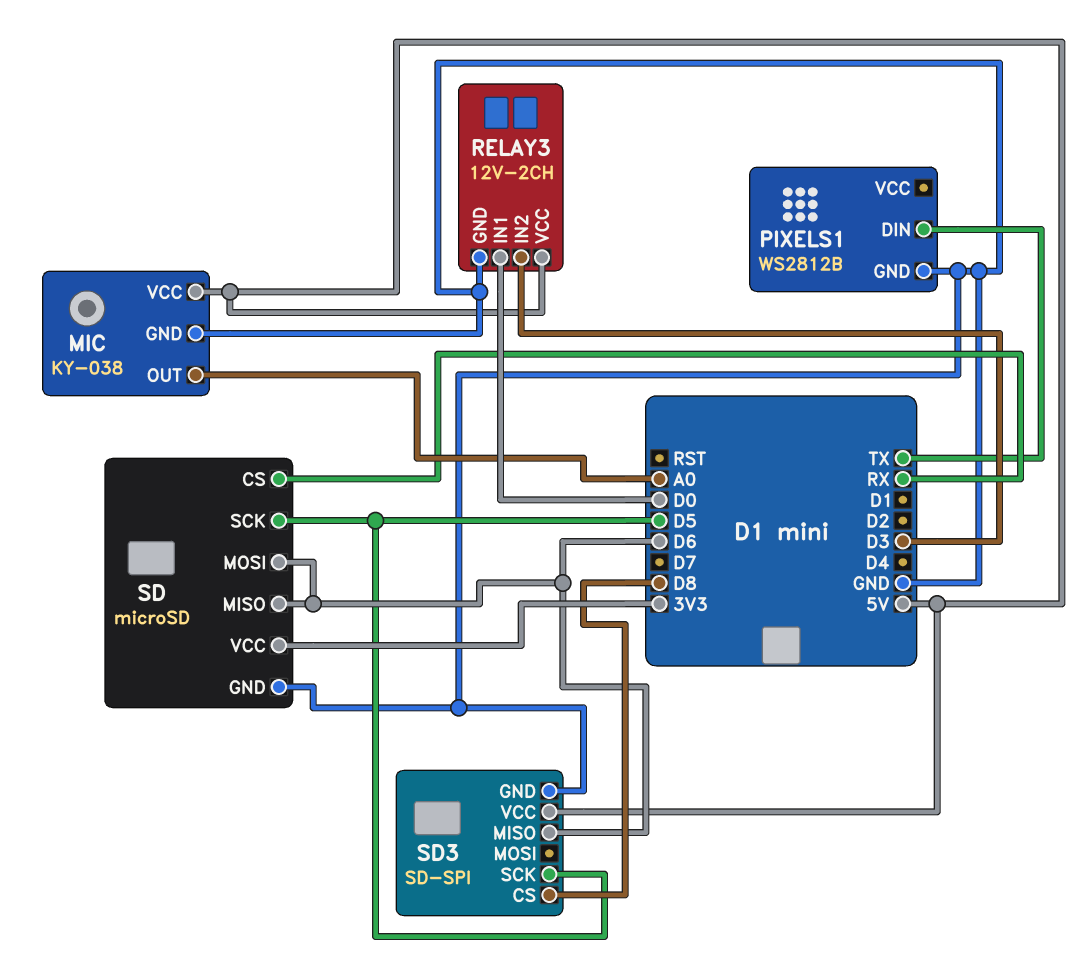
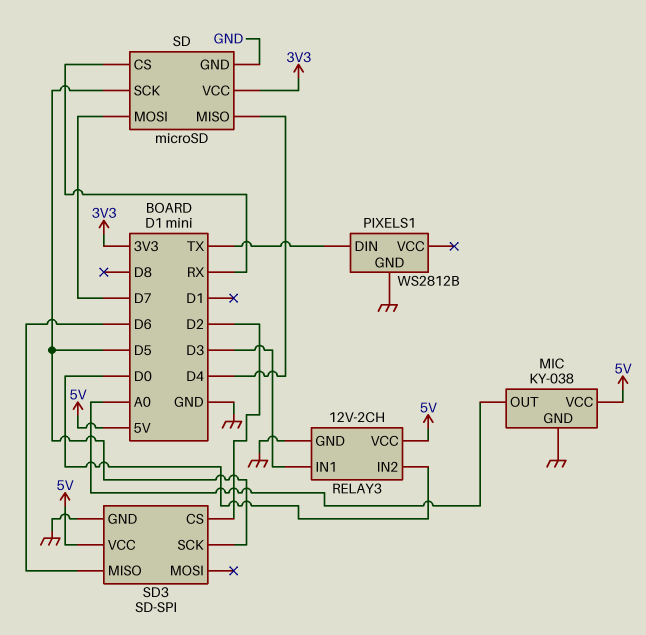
RELAY3 pin IN1: D0 -> D3
RELAY3 pin IN2: D3 -> D0
SD pin MISO: D6 -> D4
SD pin MOSI: D6 -> D7
SD3 pin CS: D8 -> D2

